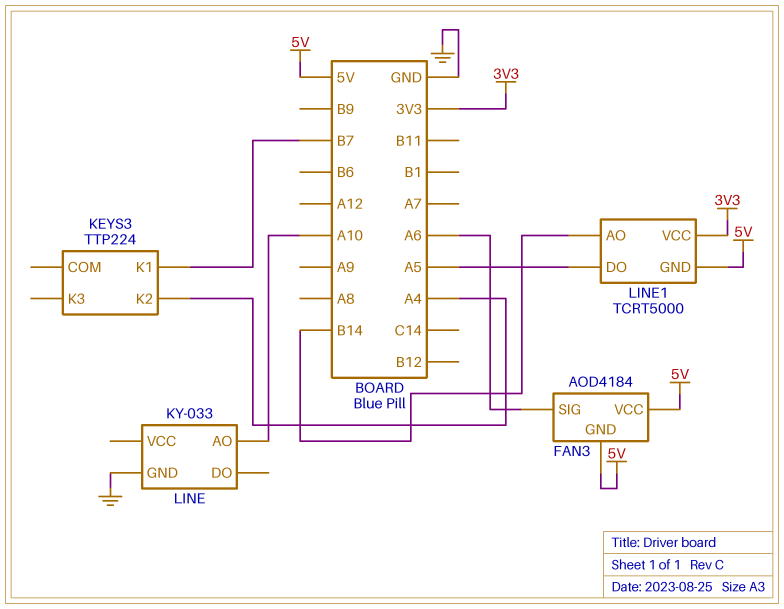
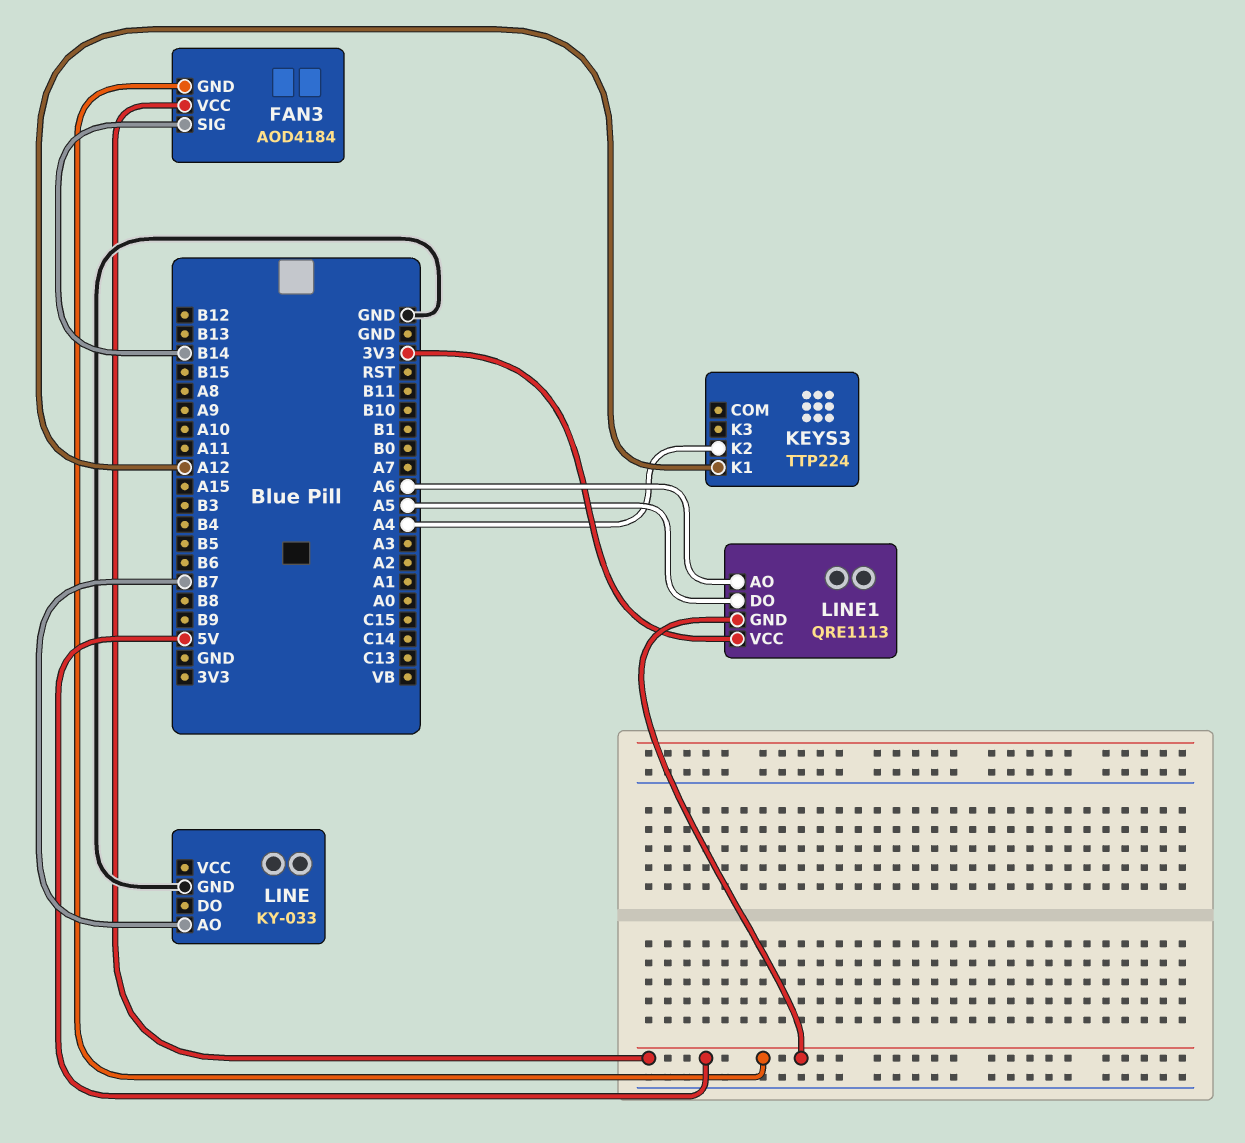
FAN3 pin SIG: A6 -> B14
KEYS3 pin K1: B7 -> A12
LINE pin AO: A10 -> B7
LINE1: TCRT5000 -> QRE1113
LINE1 pin AO: B14 -> A6

